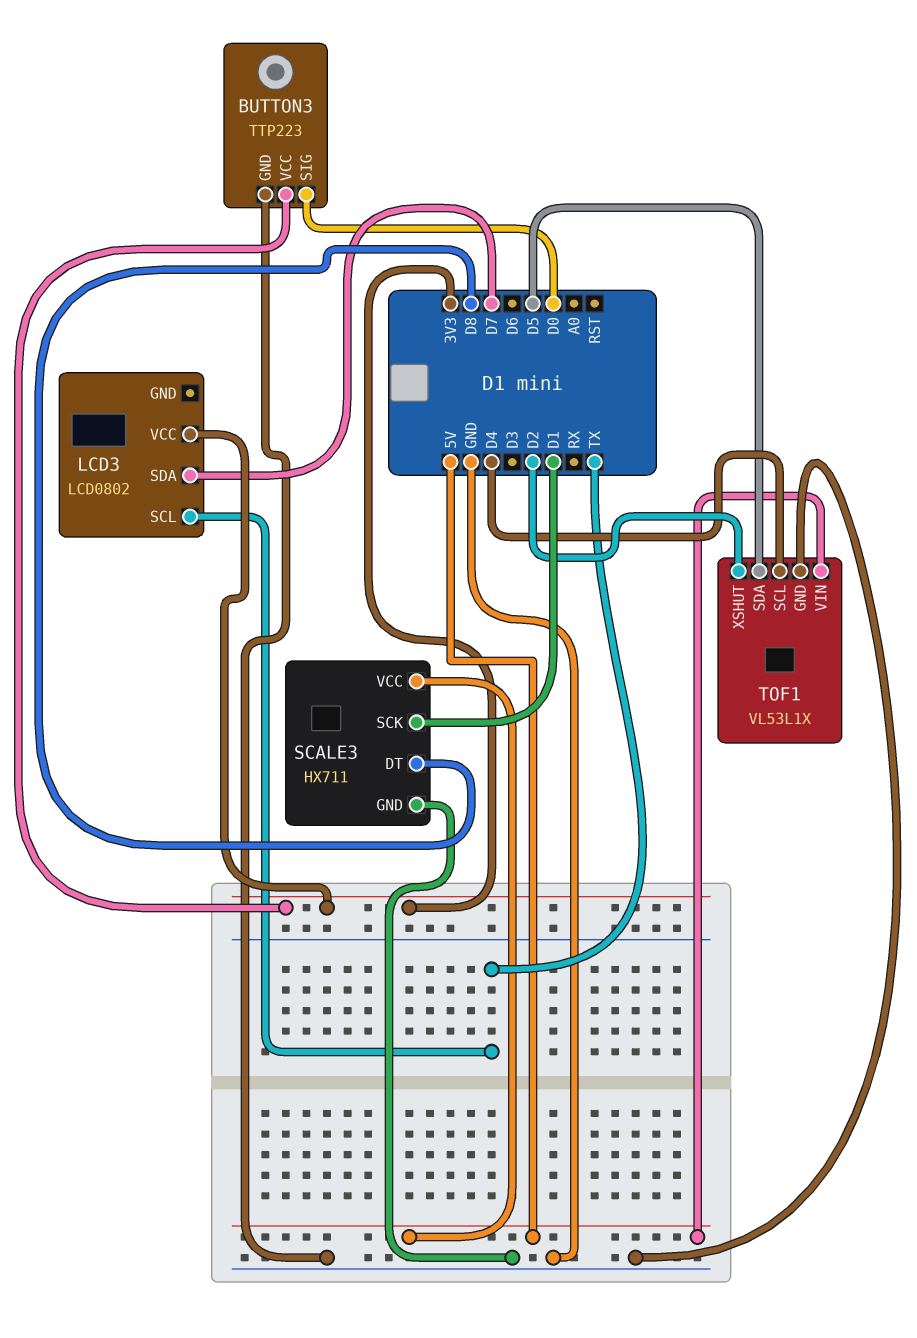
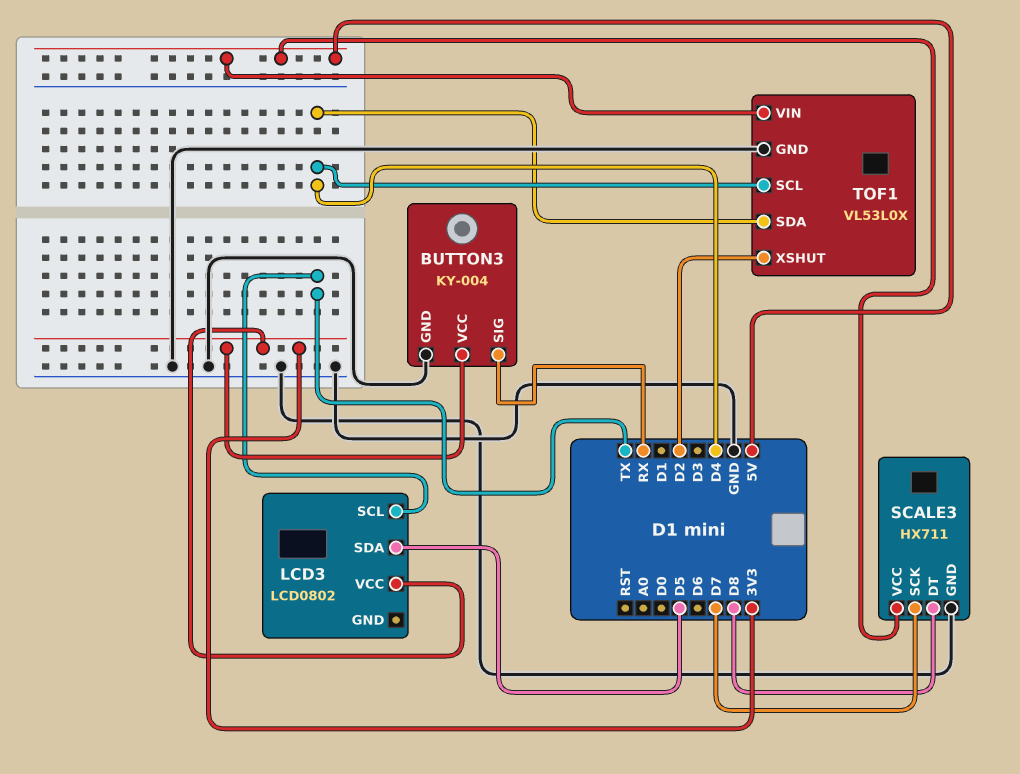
BUTTON3: TTP223 -> KY-004
BUTTON3 pin SIG: D0 -> RX
LCD3 pin SDA: D7 -> D5
SCALE3 pin SCK: D1 -> D7
TOF1: VL53L1X -> VL53L0X
TOF1 pin SDA: D5 -> D4

